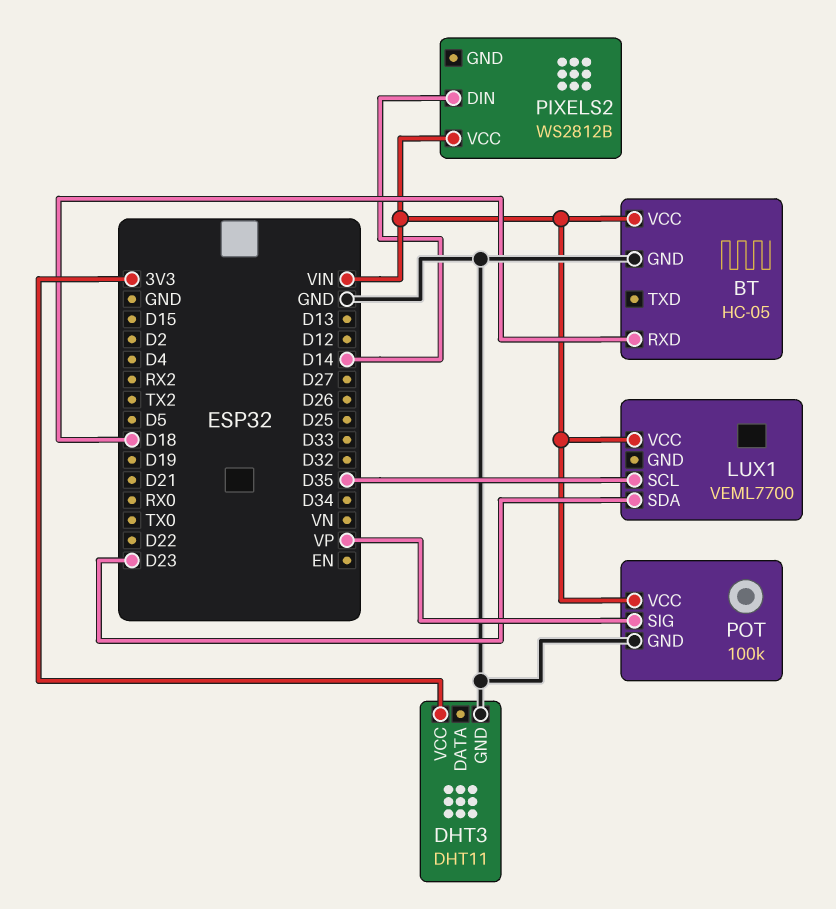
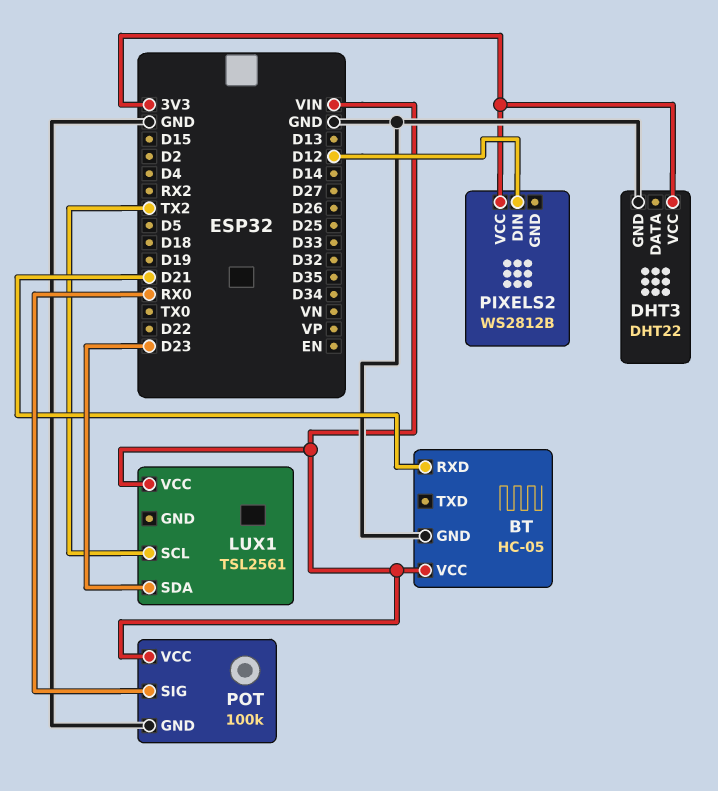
BT pin RXD: D18 -> D21
DHT3: DHT11 -> DHT22
LUX1: VEML7700 -> TSL2561
LUX1 pin SCL: D35 -> TX2
PIXELS2 pin DIN: D14 -> D12
PIXELS2 pin VCC: VIN -> 3V3
POT pin SIG: VP -> RX0

